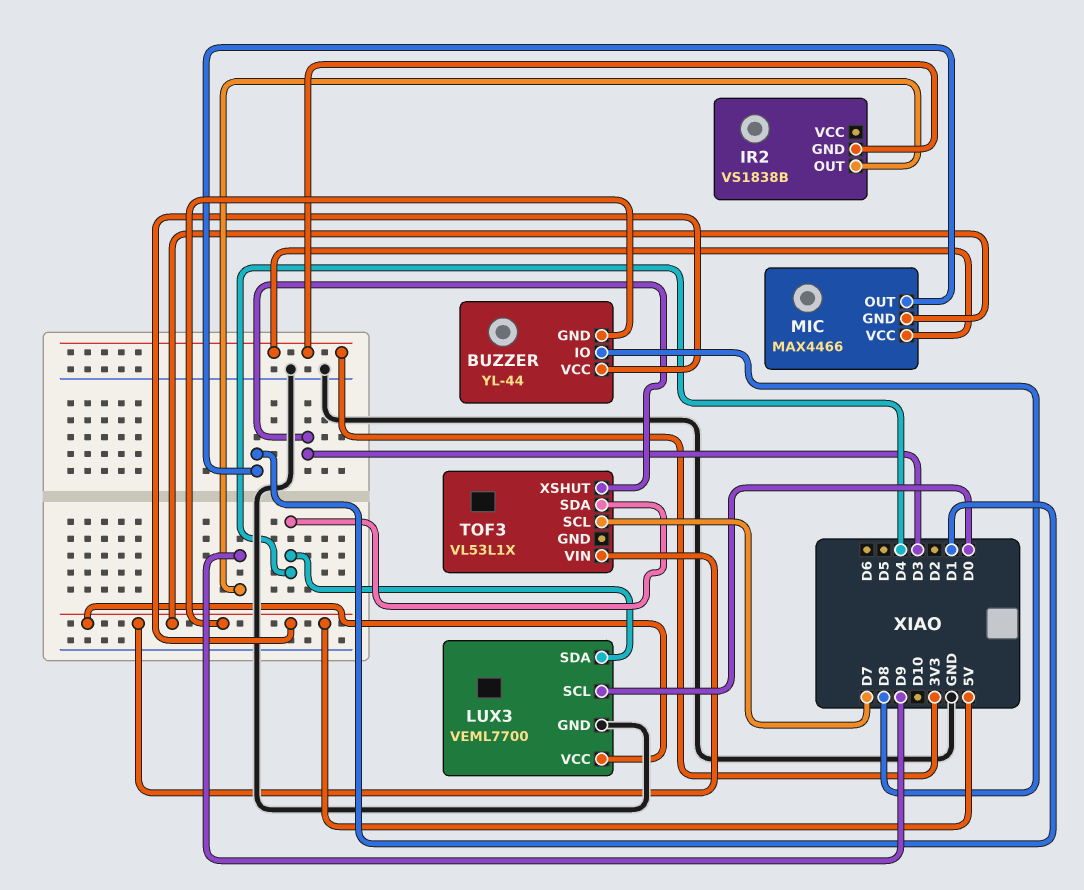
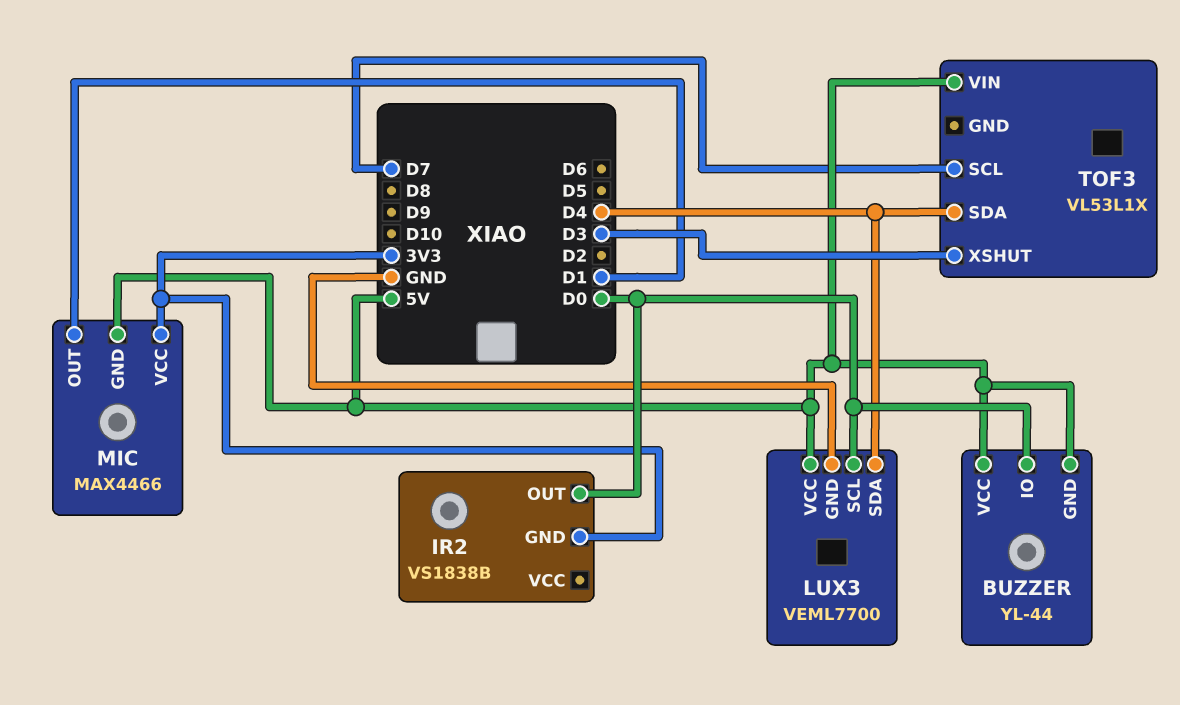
BUZZER pin IO: D8 -> D0
IR2 pin OUT: D9 -> D0

